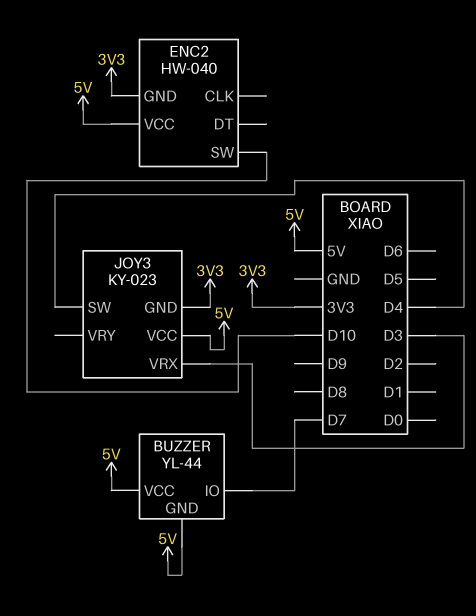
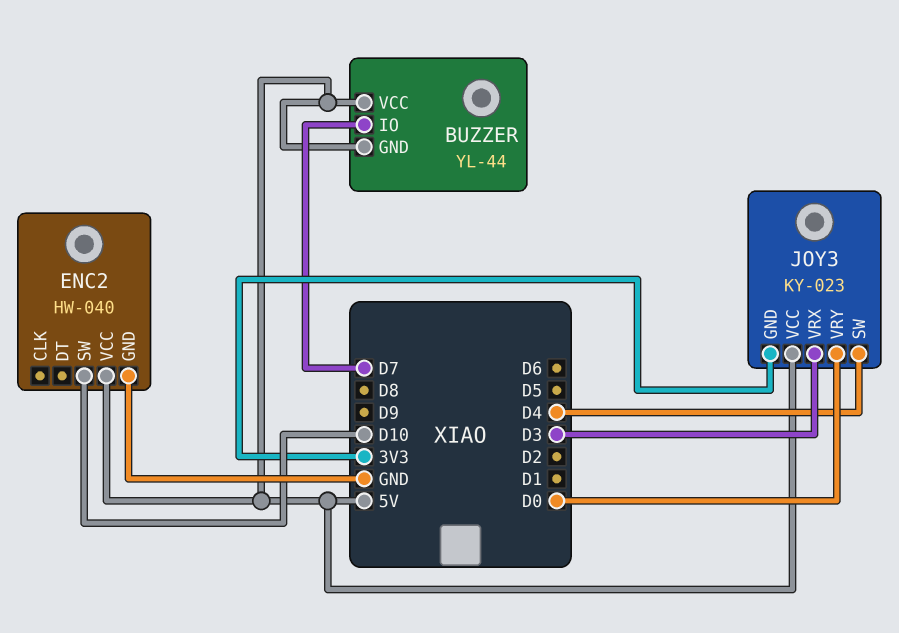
ENC2 pin GND: 3V3 -> GND
JOY3 pin VRY: none -> D0

